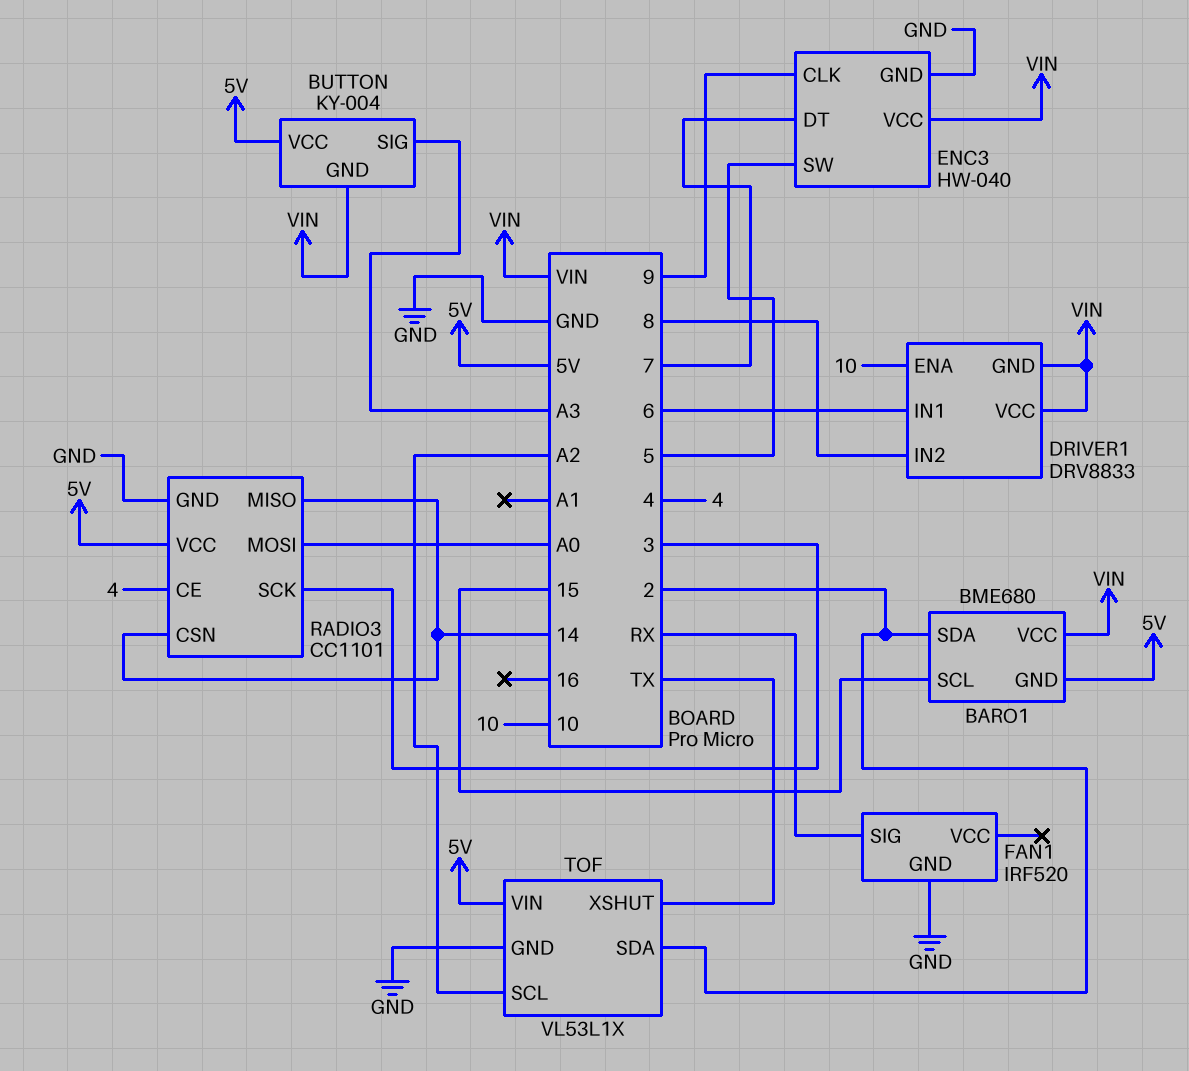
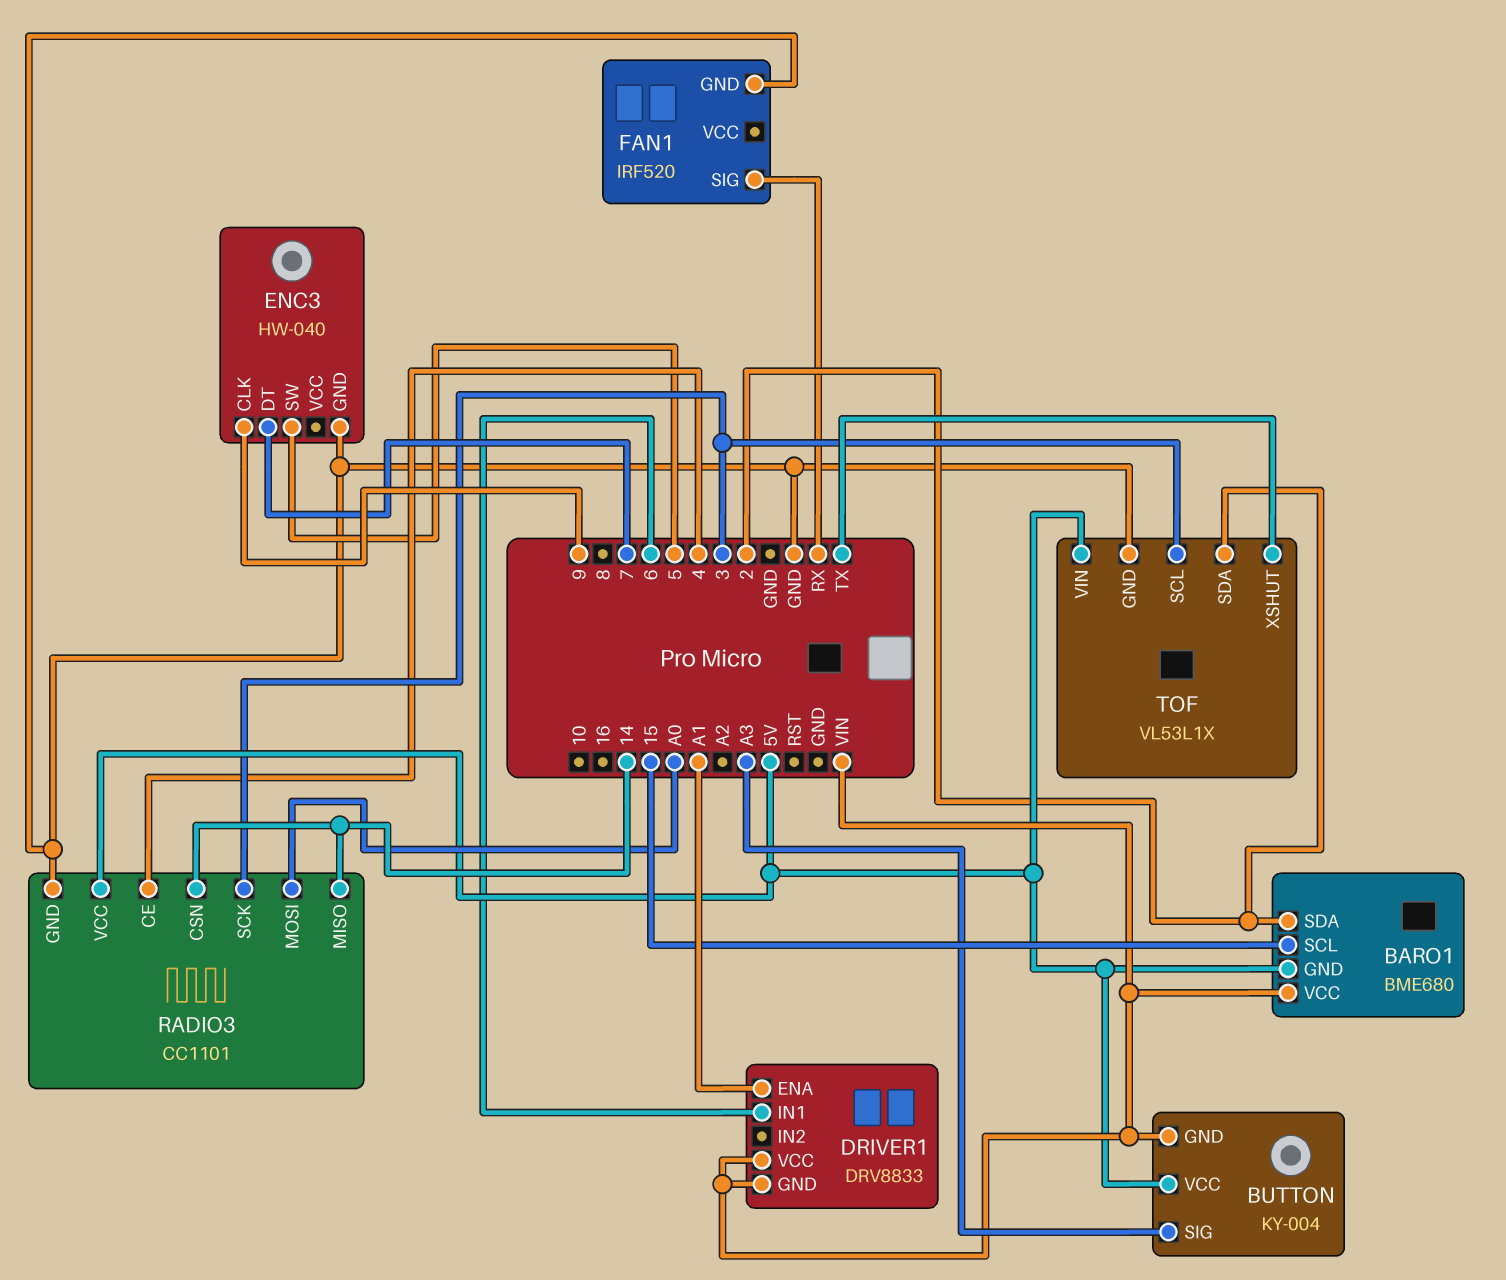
DRIVER1 pin ENA: 10 -> A1
DRIVER1 pin IN2: 8 -> none
ENC3 pin VCC: VIN -> none
TOF pin SCL: A2 -> 3

